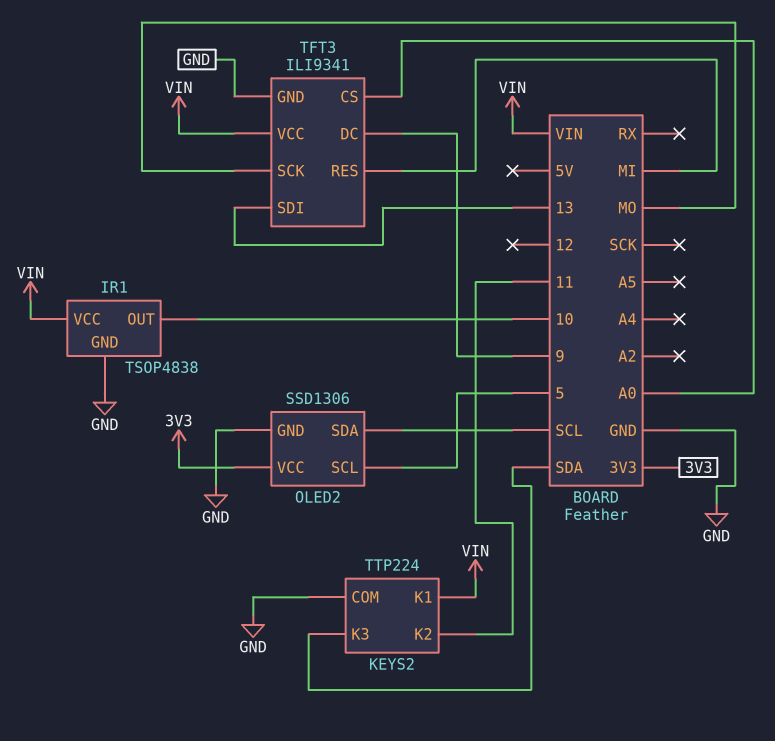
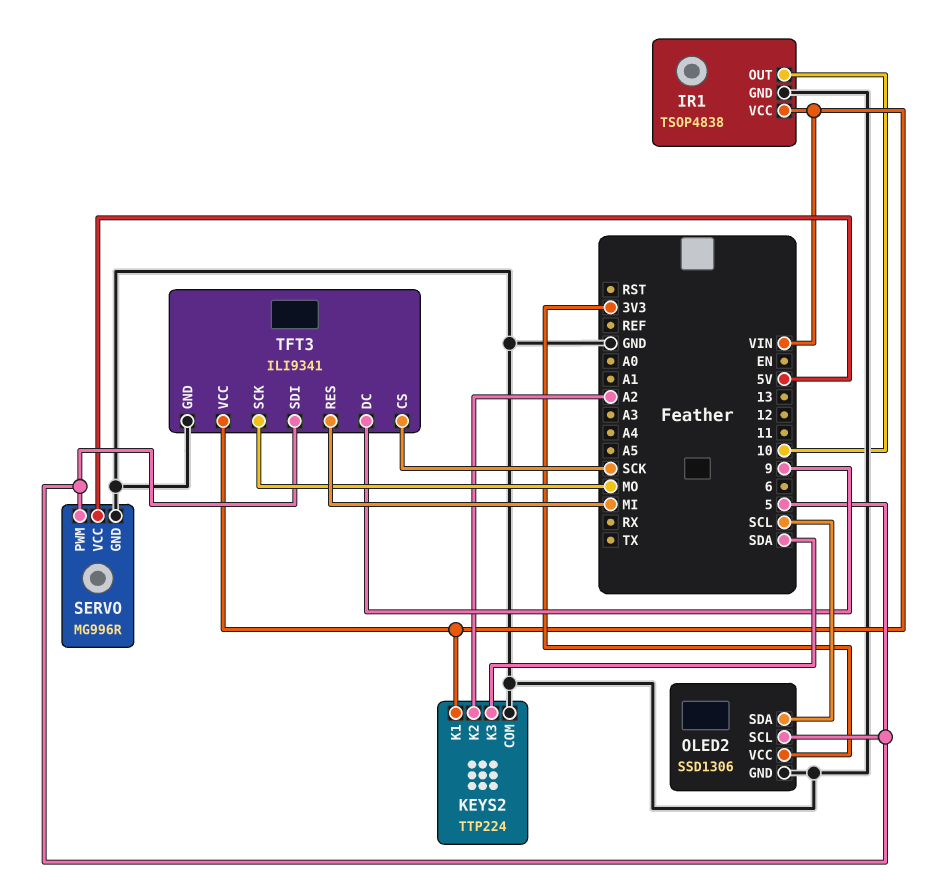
KEYS2 pin K2: 11 -> A2
SERVO: none -> MG996R
SERVO pin GND: none -> GND
SERVO pin PWM: none -> 5
SERVO pin VCC: none -> 5V
TFT3 pin CS: A0 -> SCK
TFT3 pin SDI: 13 -> 5

